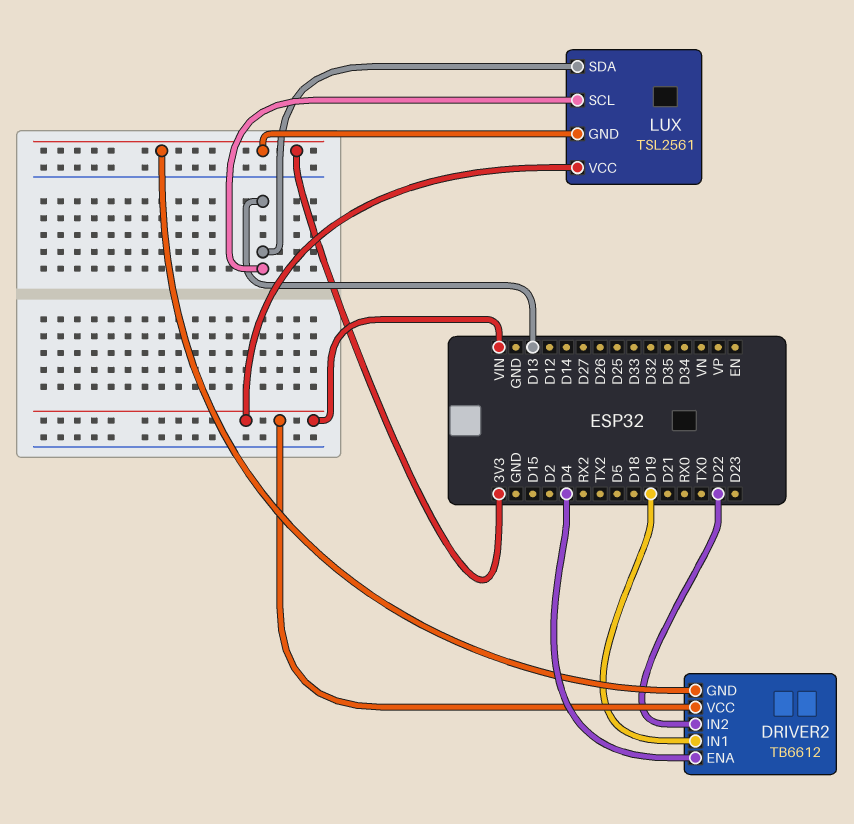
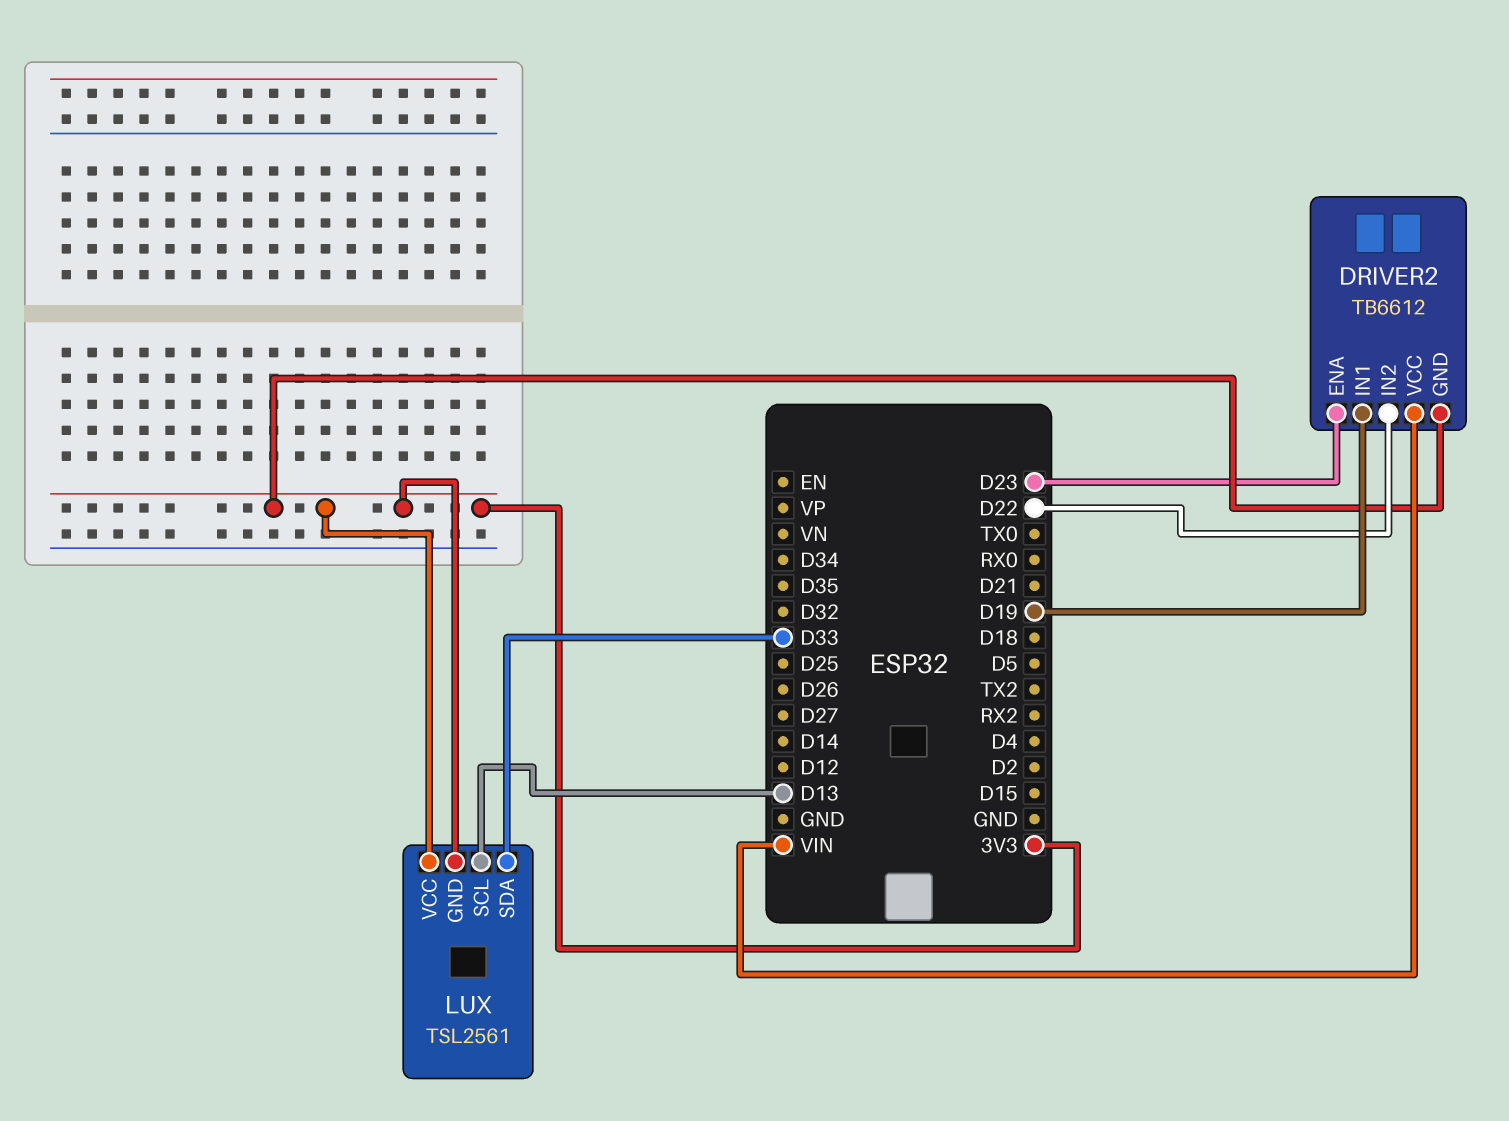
DRIVER2 pin ENA: D4 -> D23
LUX pin SDA: D13 -> D33
LUX pin VCC: VIN -> 3V3

